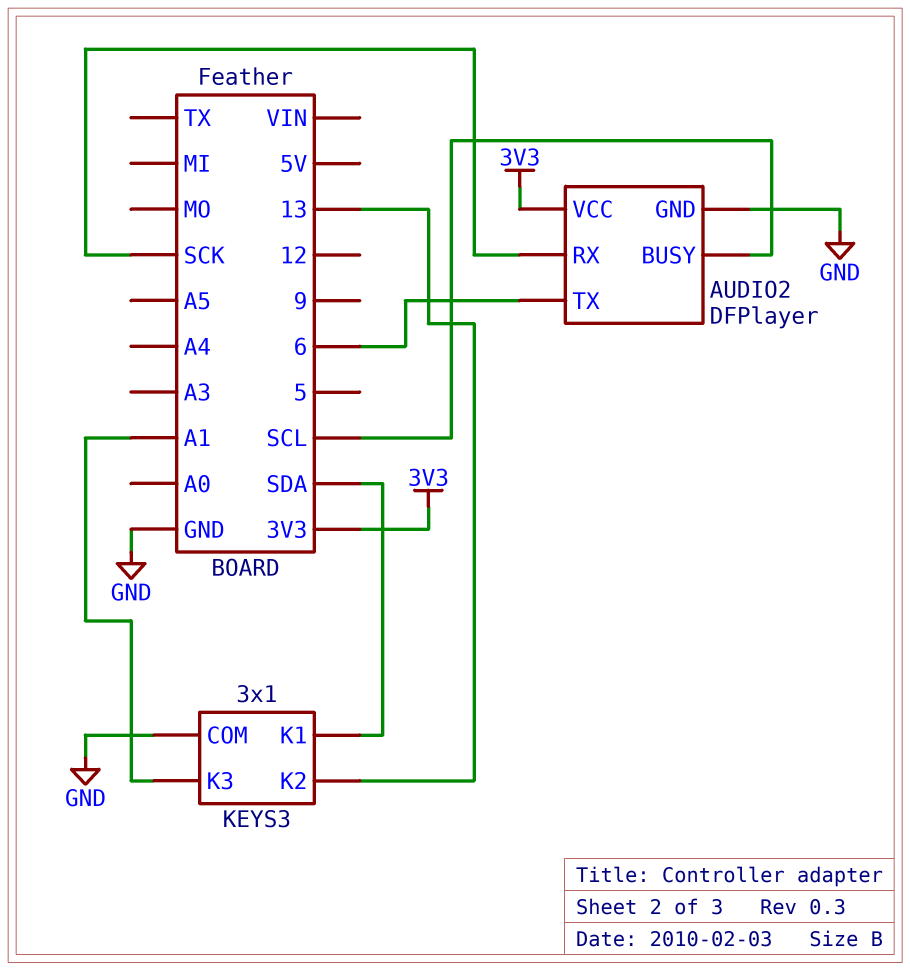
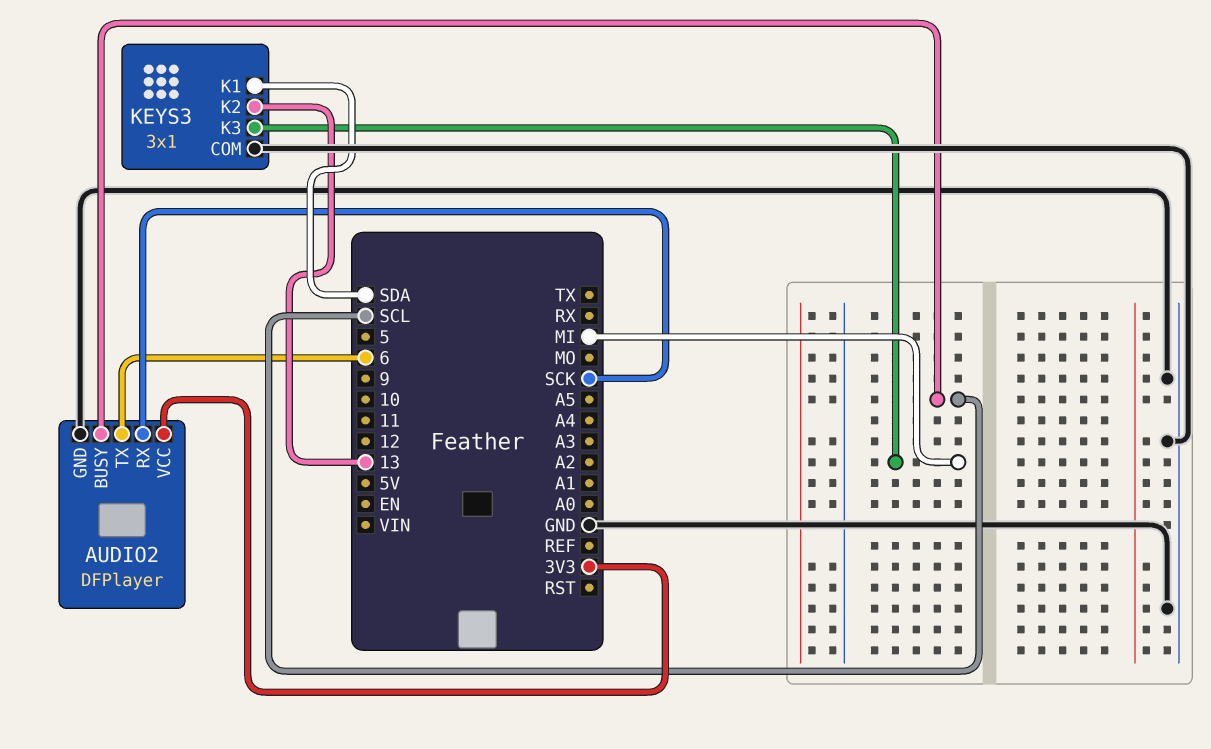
KEYS3 pin K3: A1 -> MI

